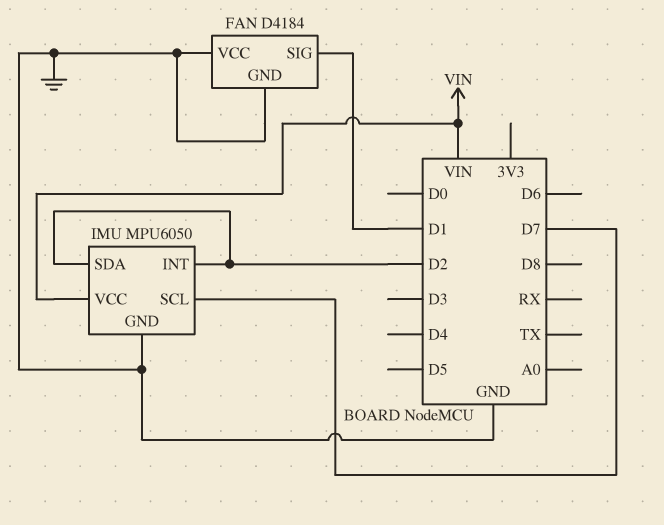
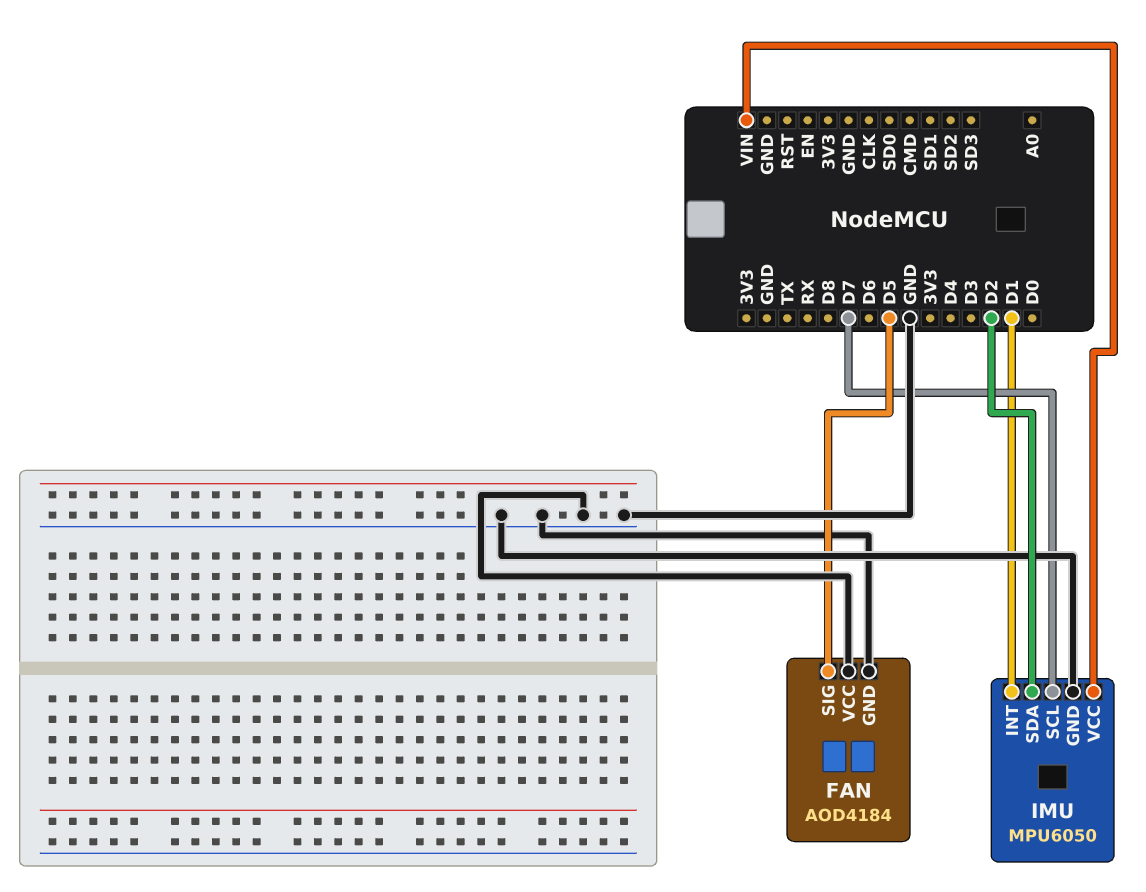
FAN: D4184 -> AOD4184
FAN pin SIG: D1 -> D5
IMU pin INT: D2 -> D1

